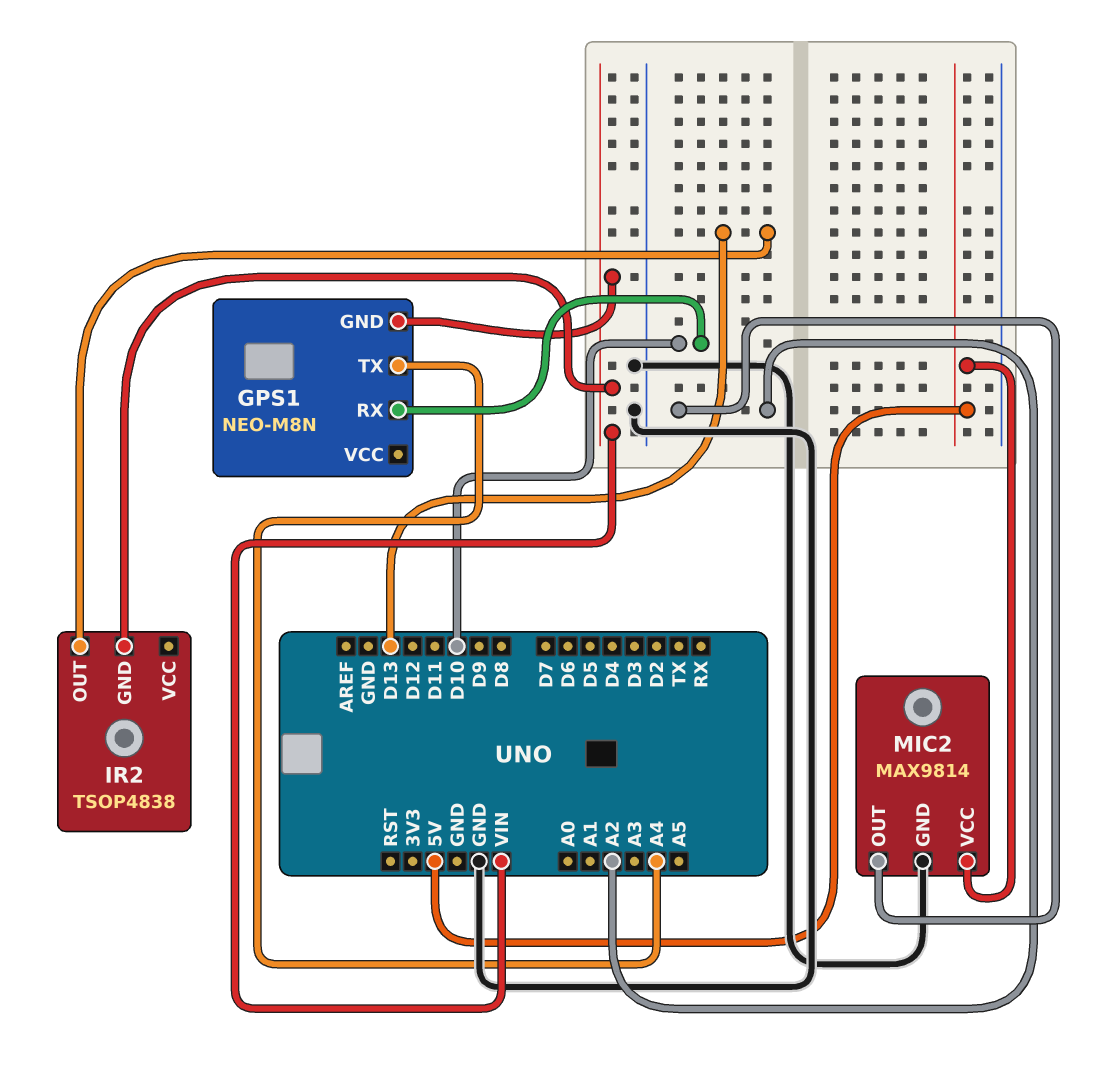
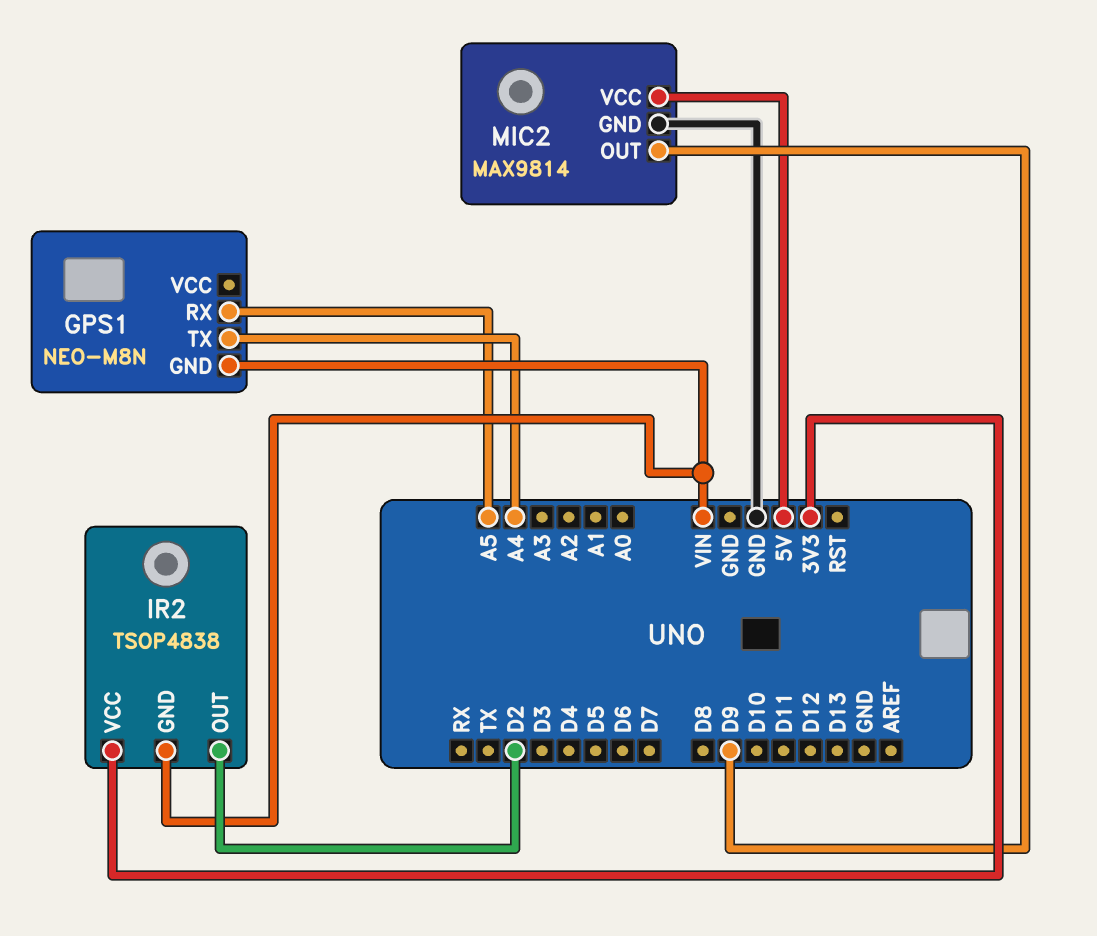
GPS1 pin RX: D10 -> A5
IR2 pin OUT: D13 -> D2
IR2 pin VCC: none -> 3V3
MIC2 pin OUT: A2 -> D9

